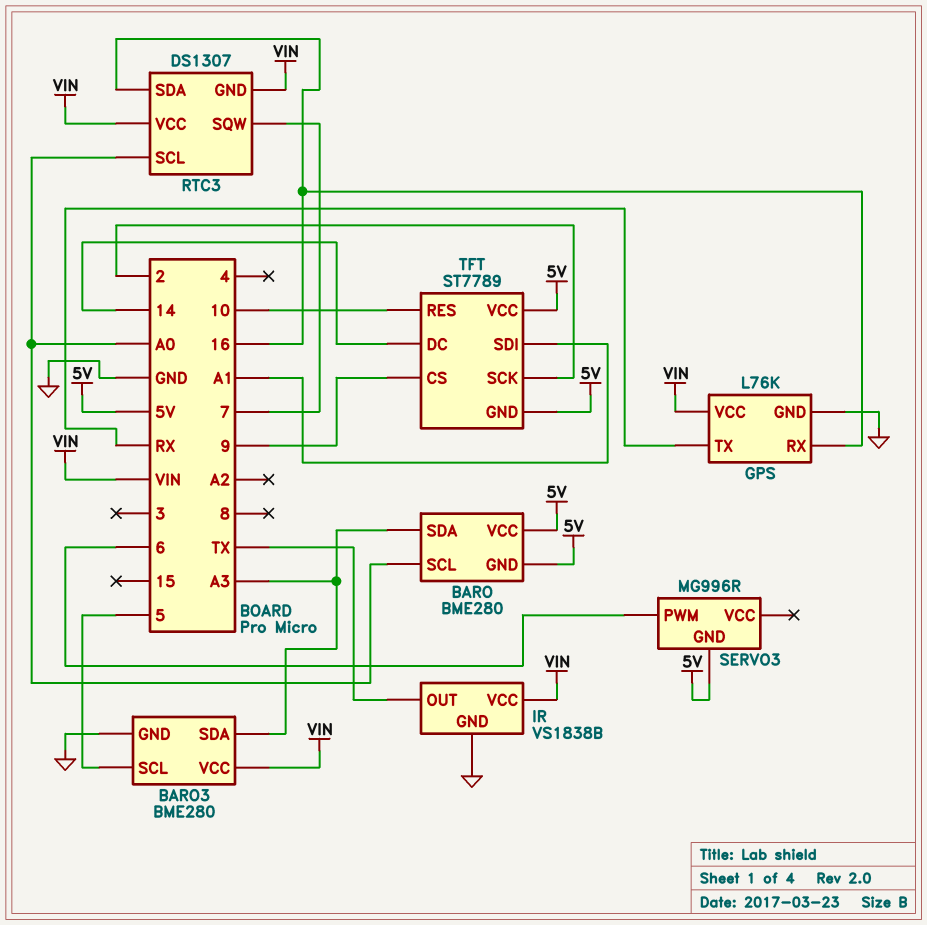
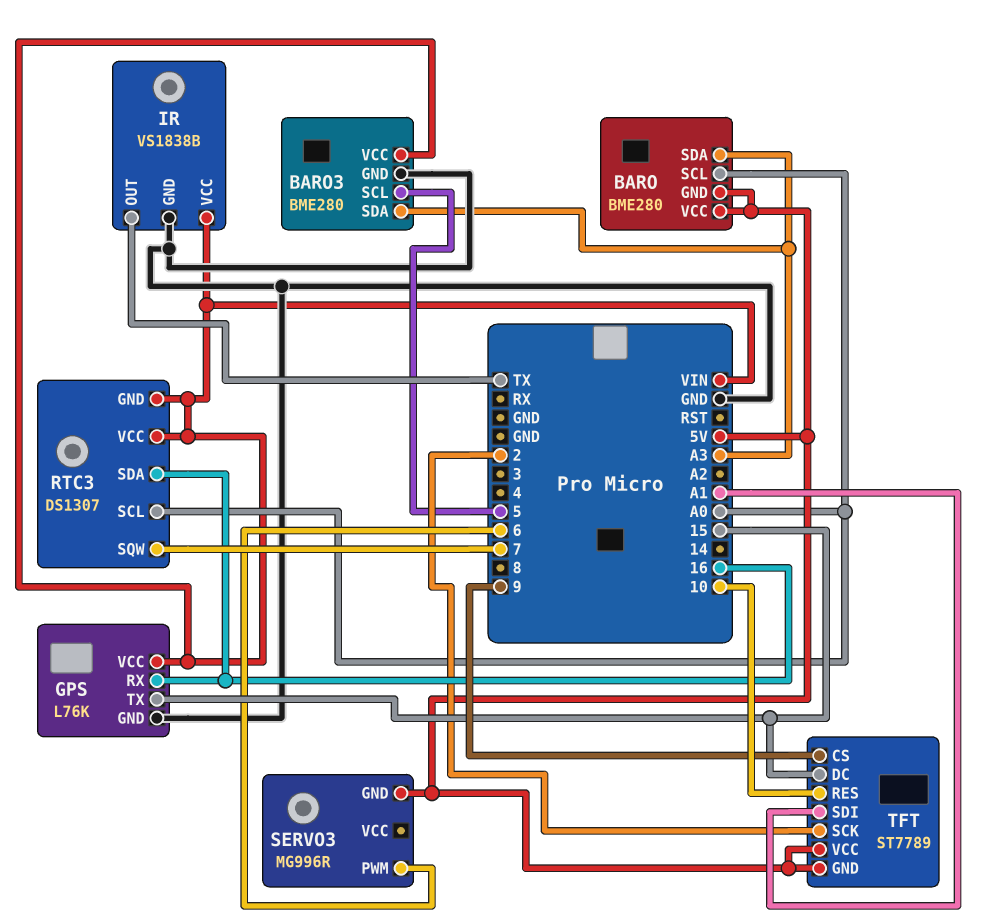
GPS pin TX: RX -> 15
TFT pin DC: 14 -> 15

